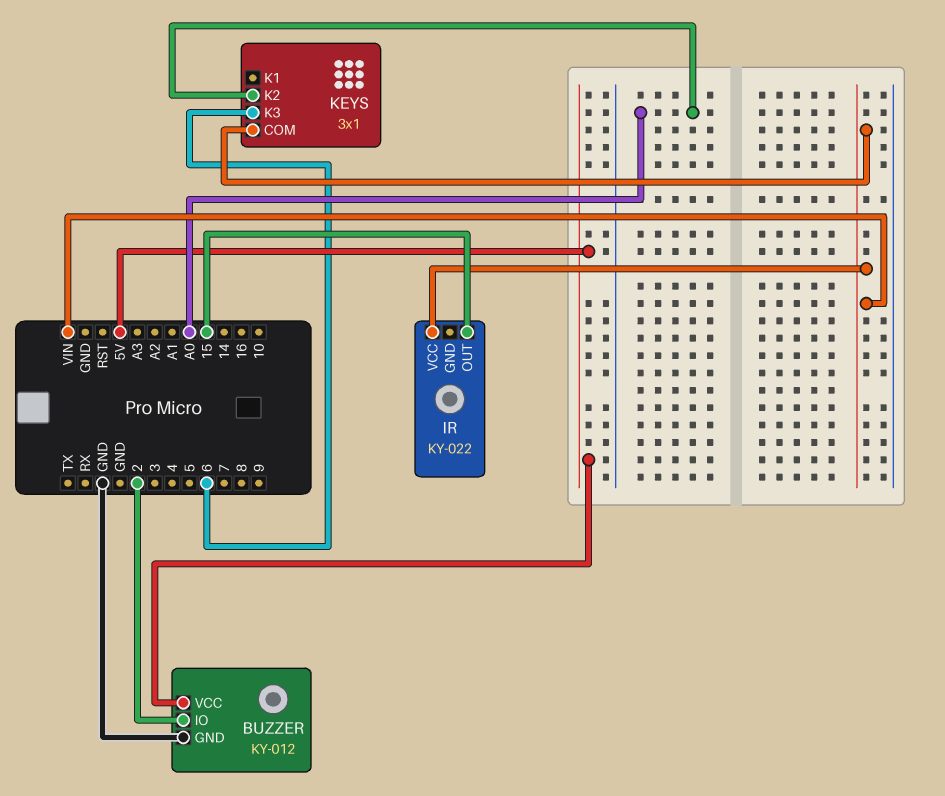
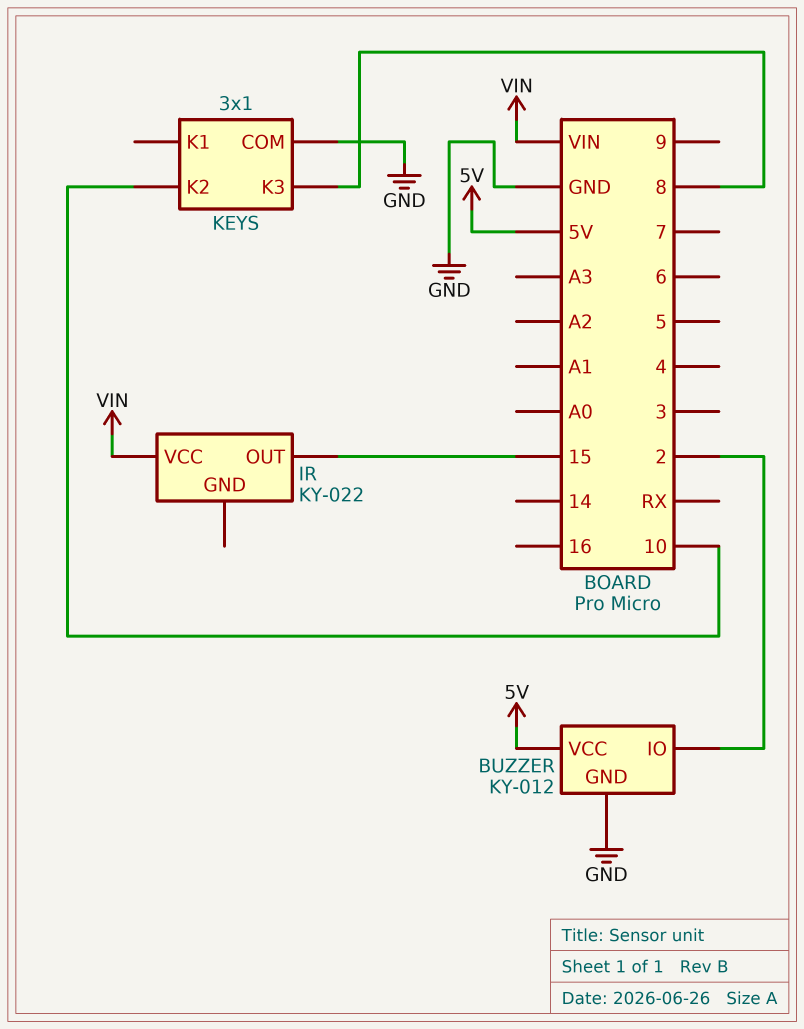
KEYS pin COM: VIN -> GND
KEYS pin K2: A0 -> 10
KEYS pin K3: 6 -> 8

